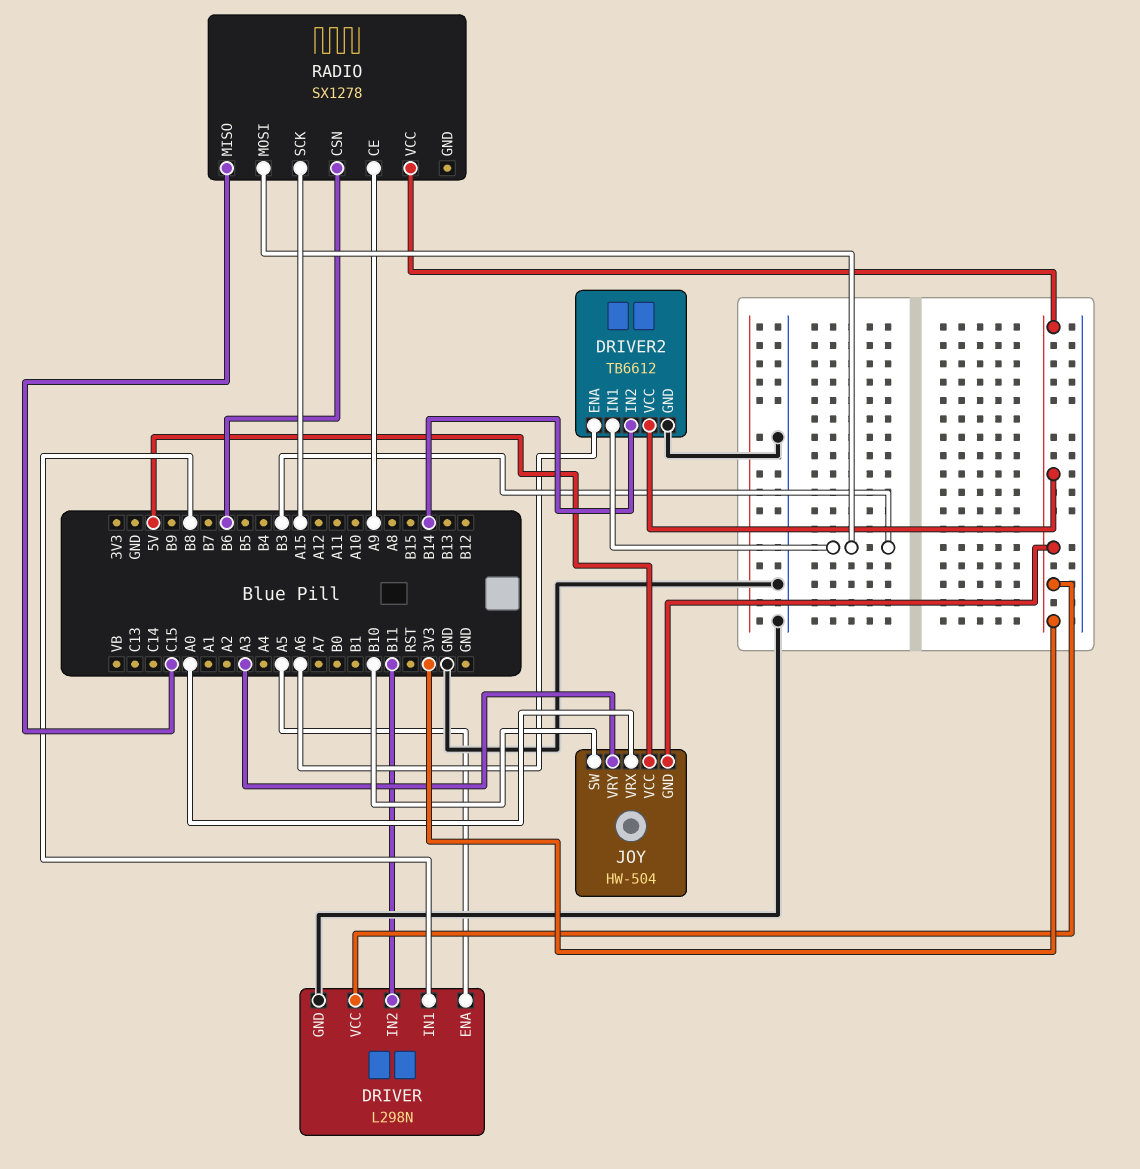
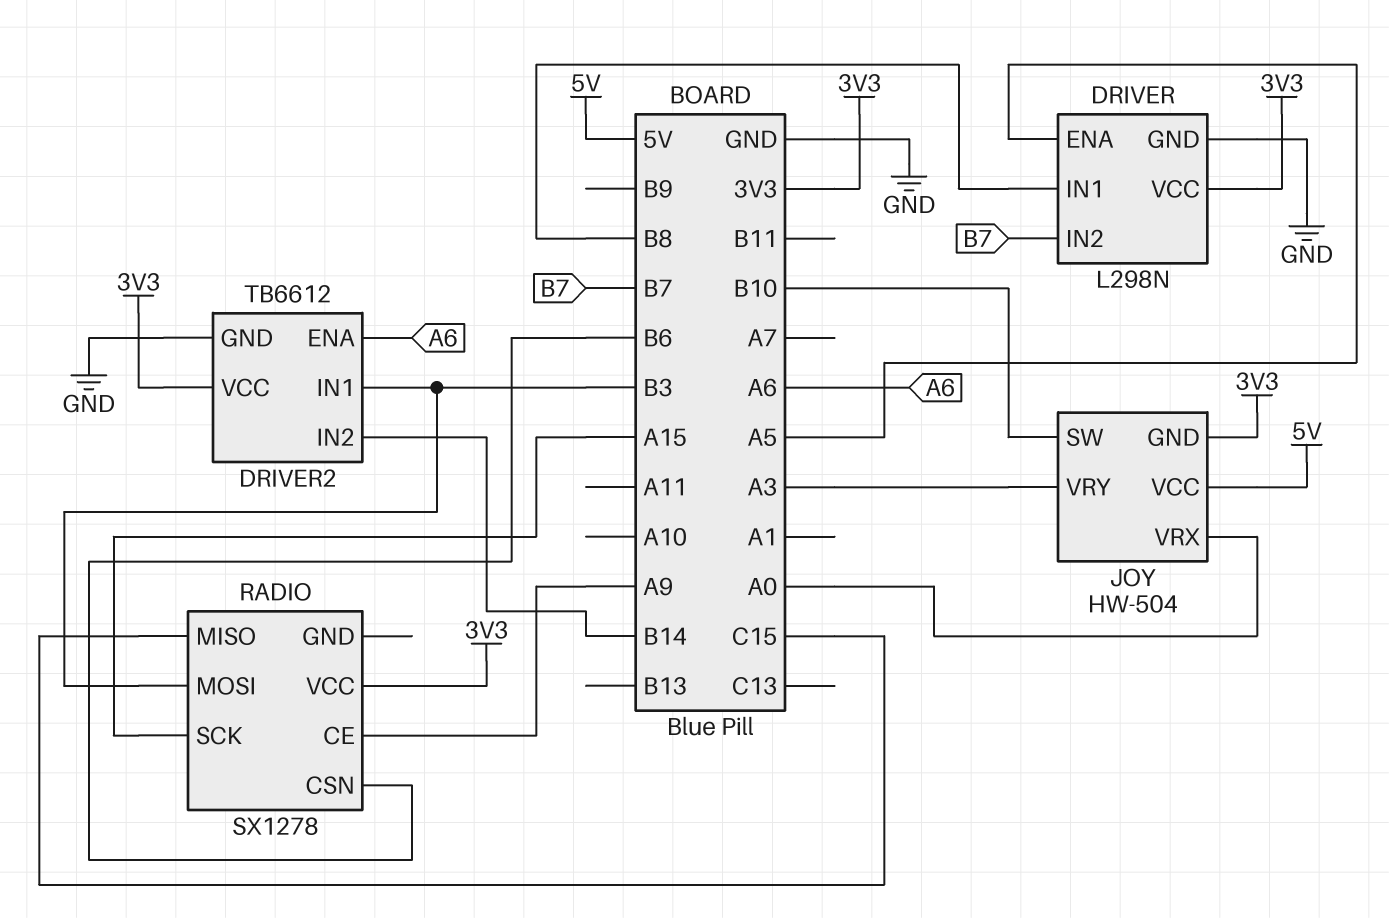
DRIVER pin IN2: B11 -> B7

